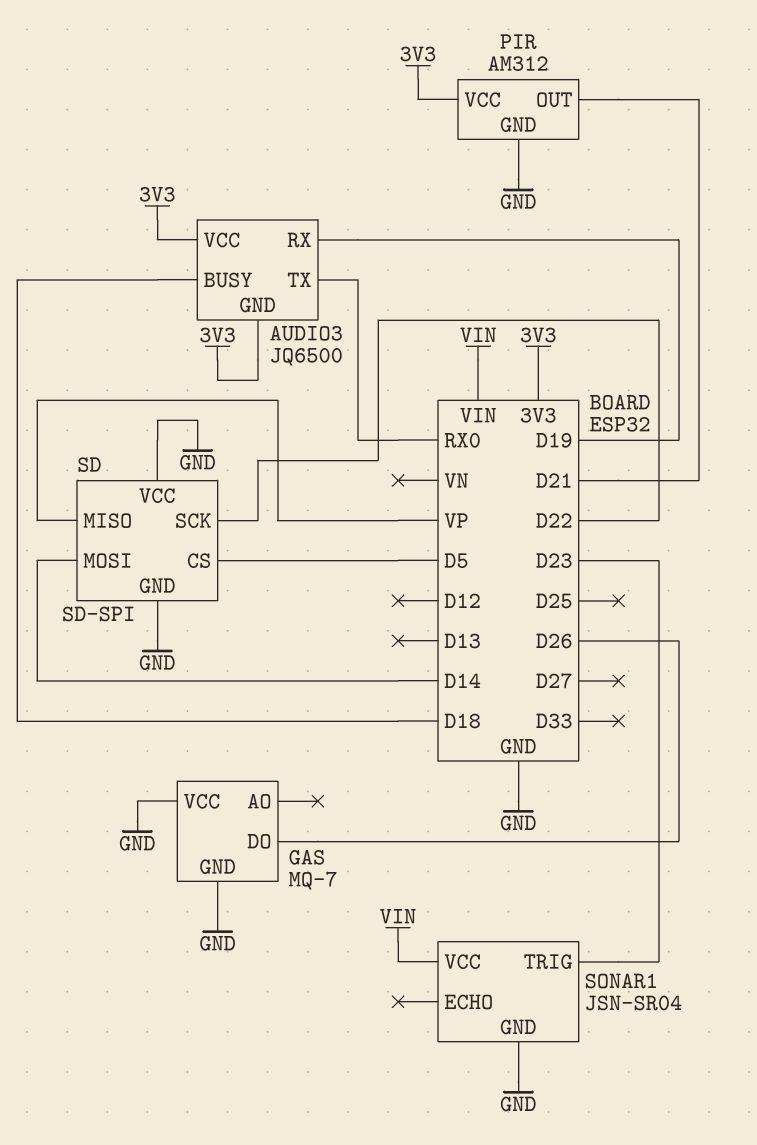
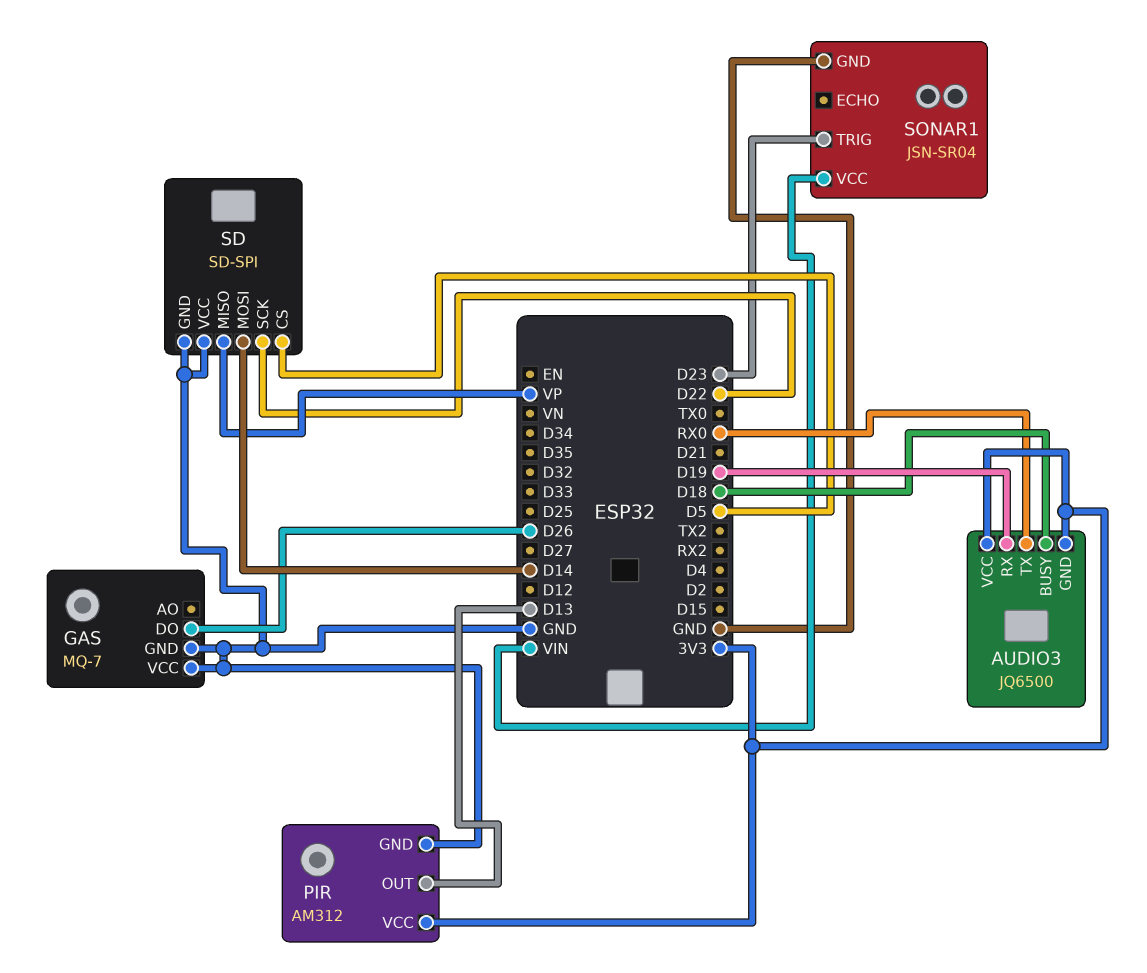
PIR pin OUT: D21 -> D13

